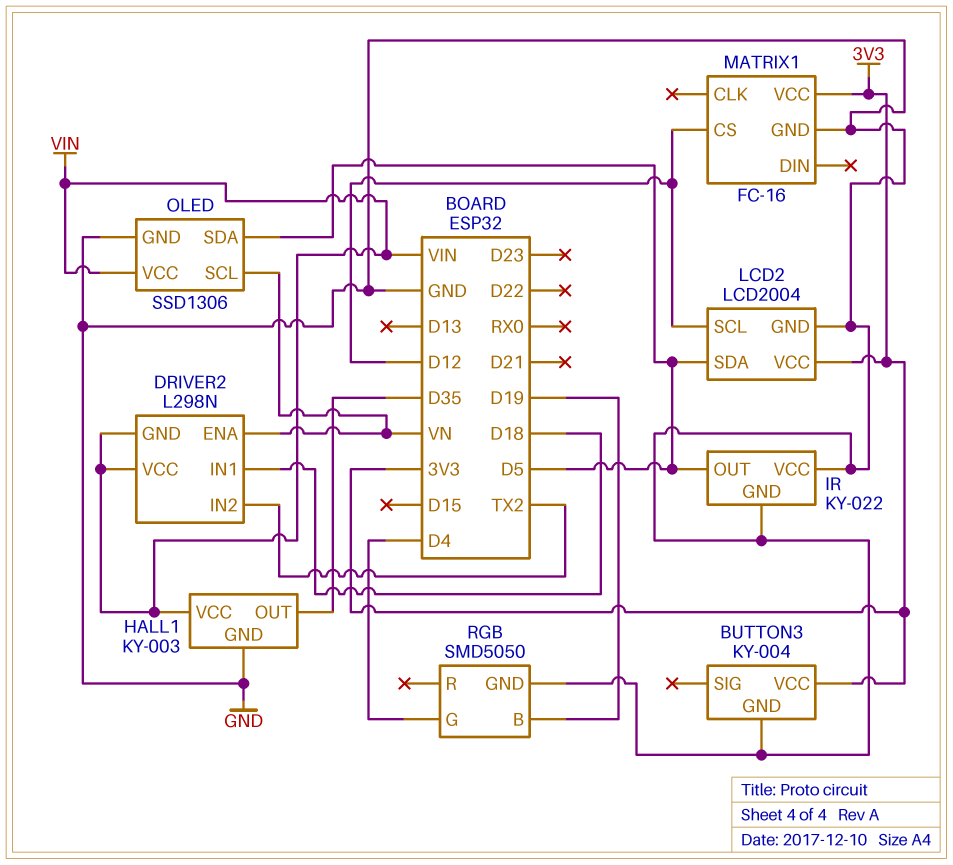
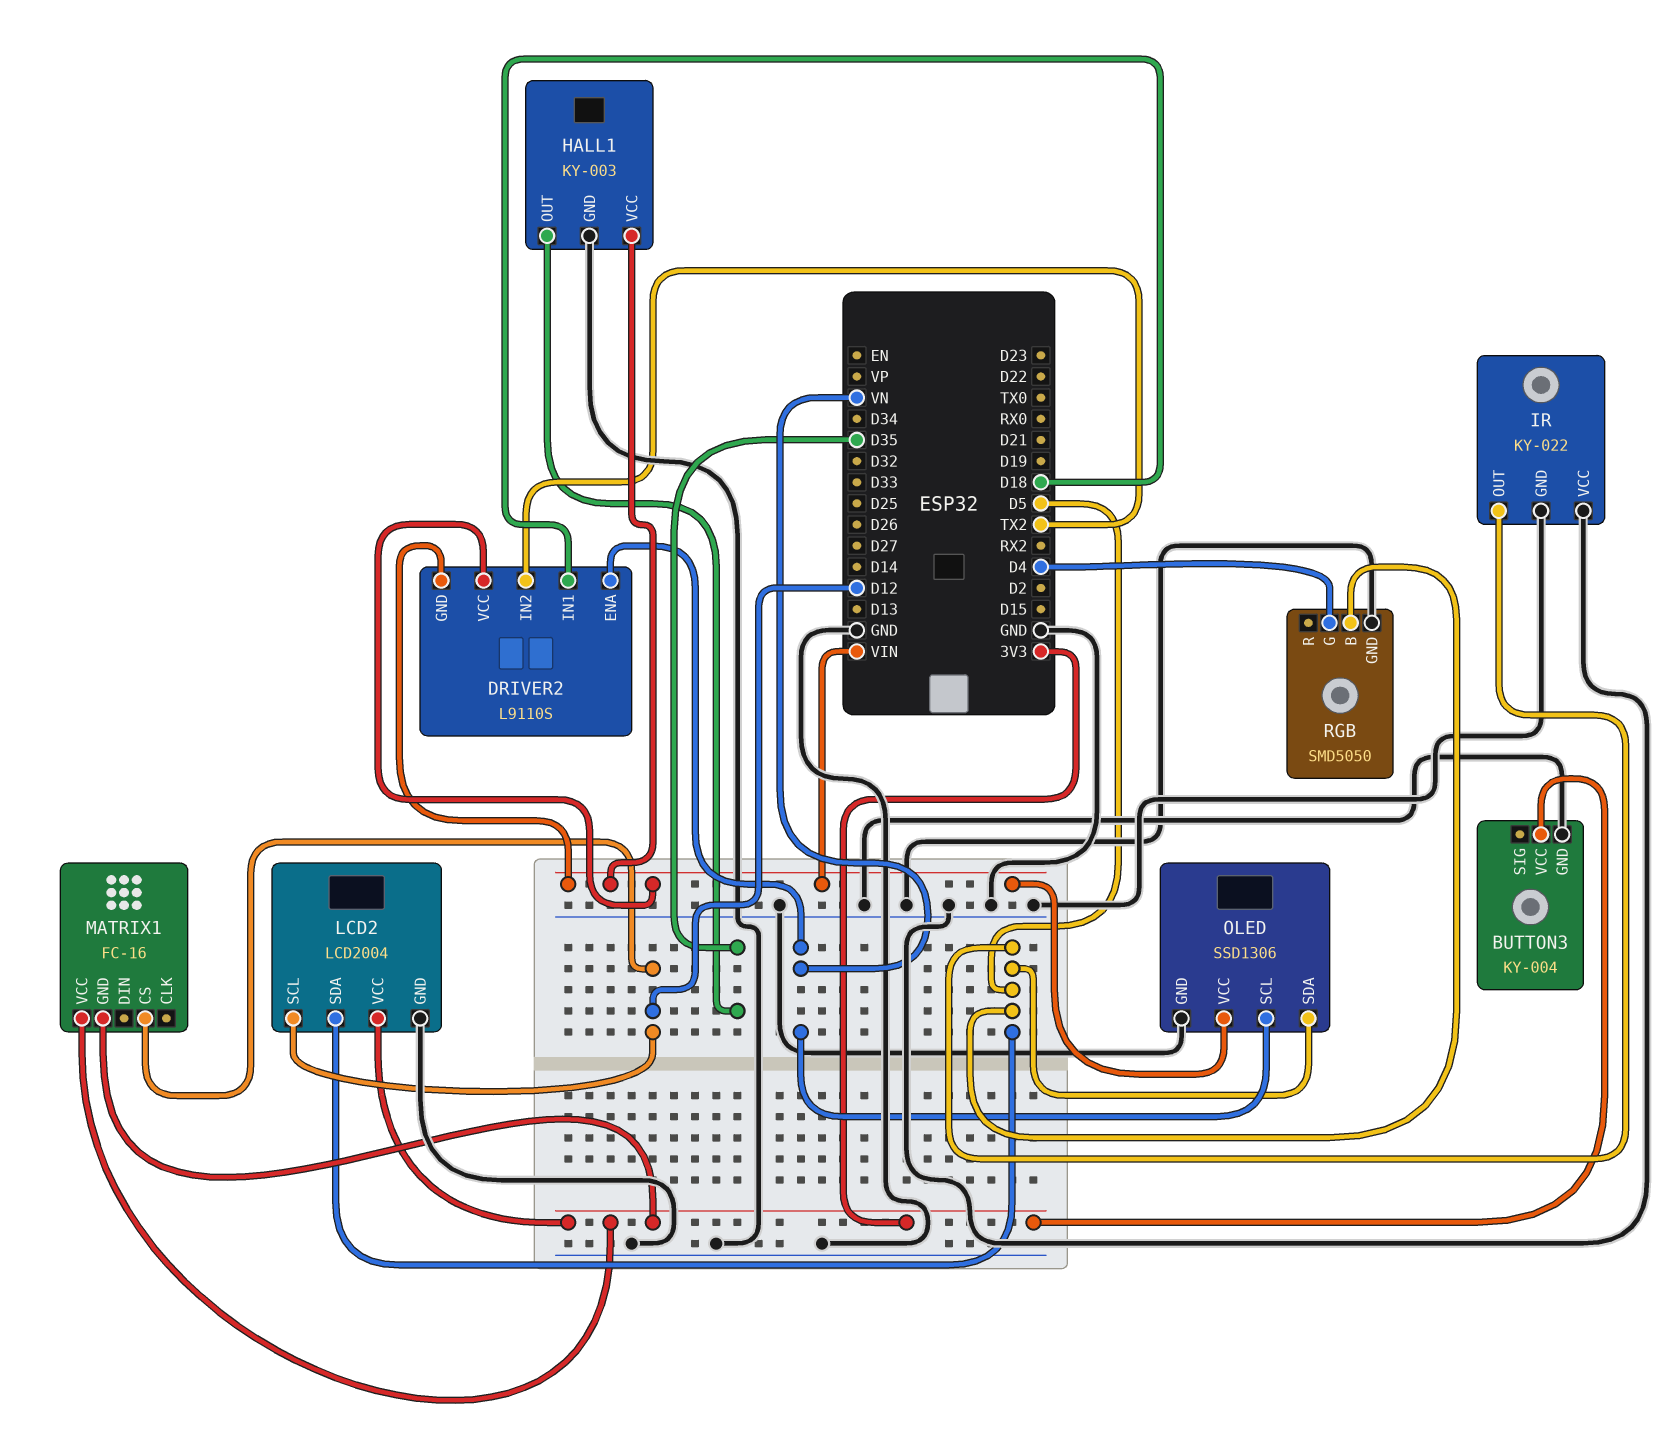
DRIVER2: L298N -> L9110S
MATRIX1 pin GND: GND -> 3V3
RGB pin B: D19 -> D5

